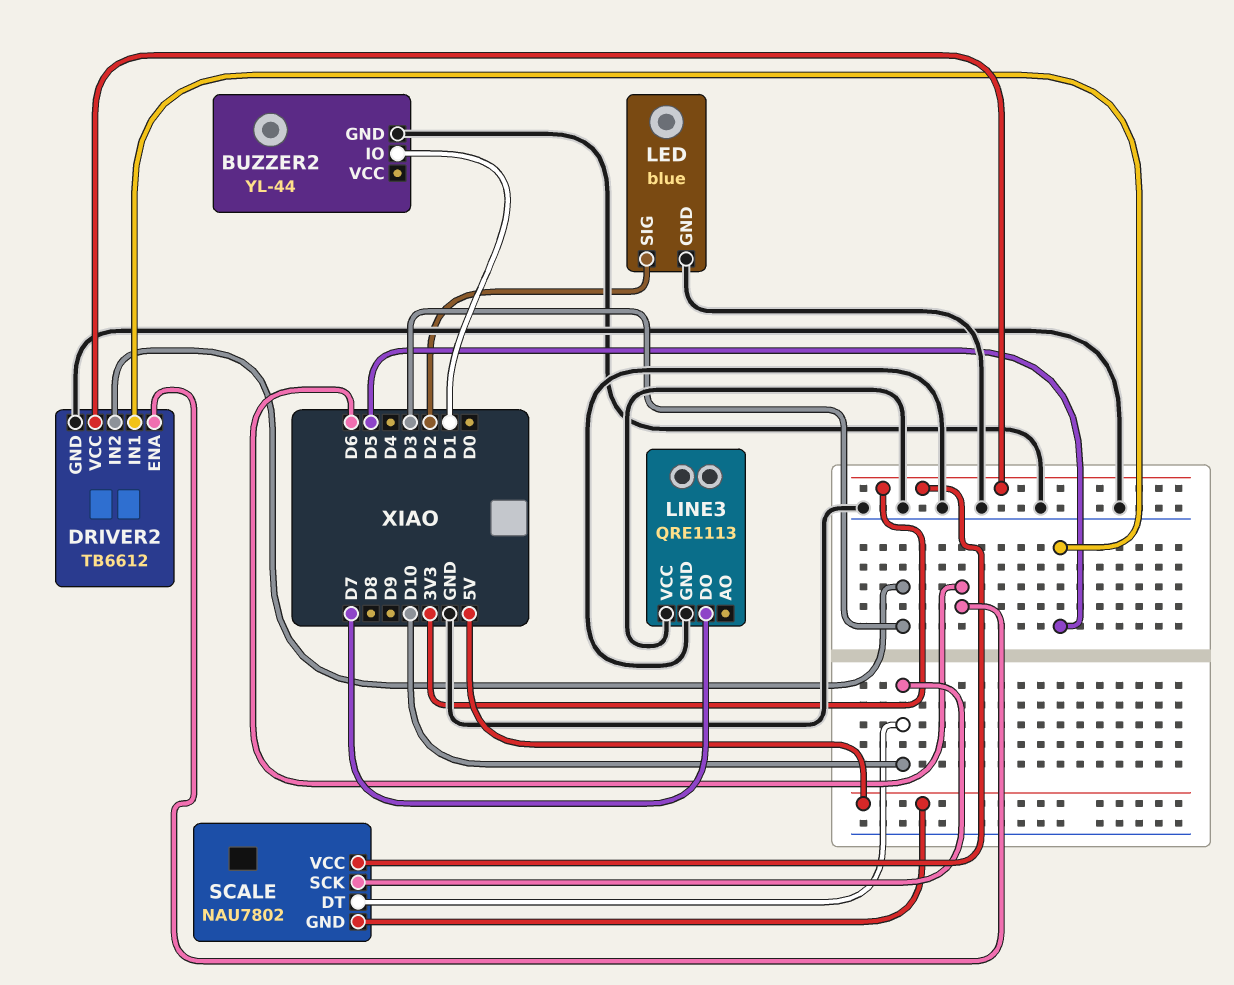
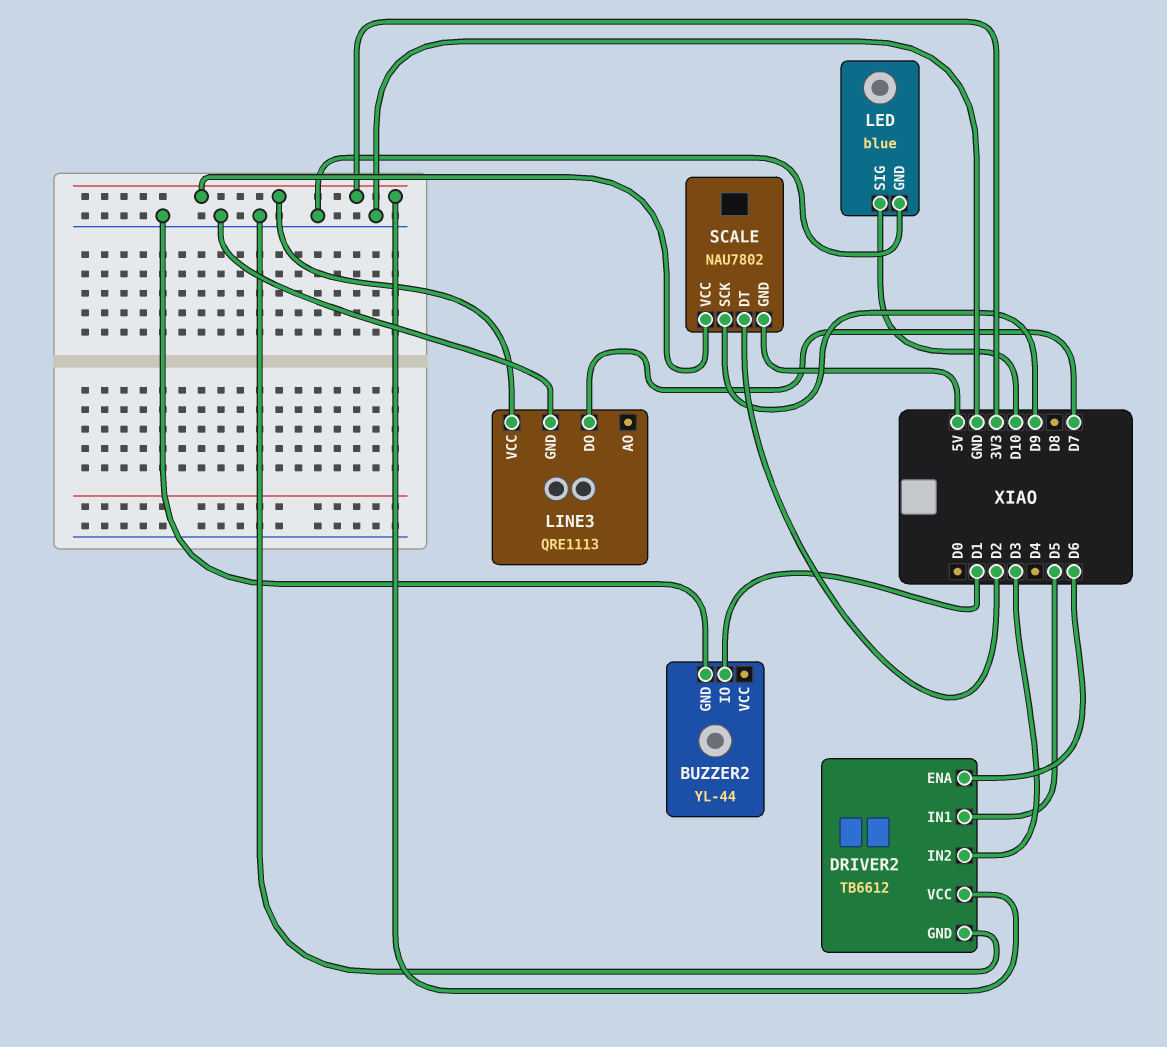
LED pin SIG: D2 -> D10
LINE3 pin VCC: GND -> 3V3
SCALE pin DT: D10 -> D2
SCALE pin SCK: D10 -> D9

